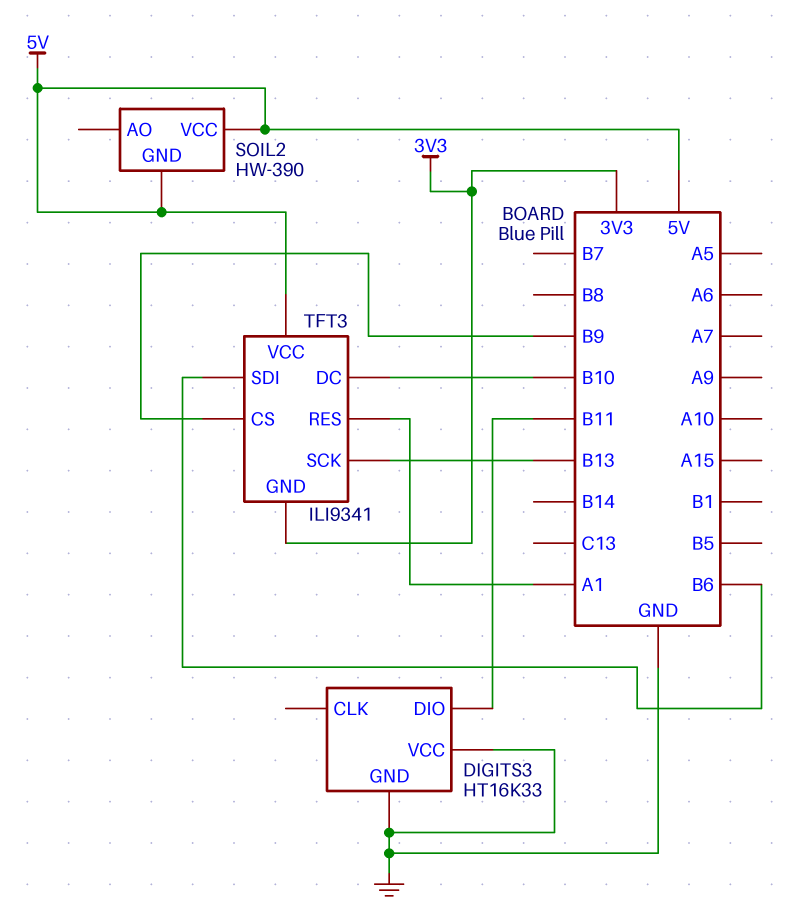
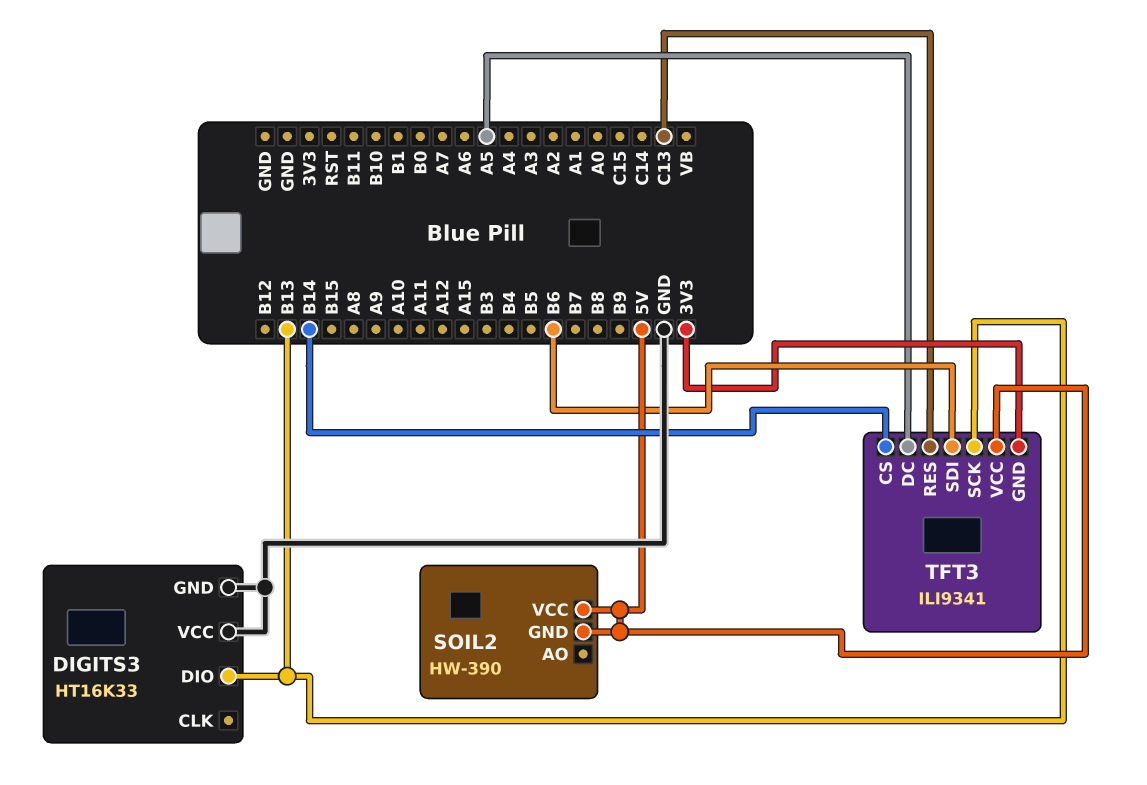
DIGITS3 pin DIO: B11 -> B13
TFT3 pin CS: B9 -> B14
TFT3 pin DC: B10 -> A5
TFT3 pin RES: A1 -> C13

